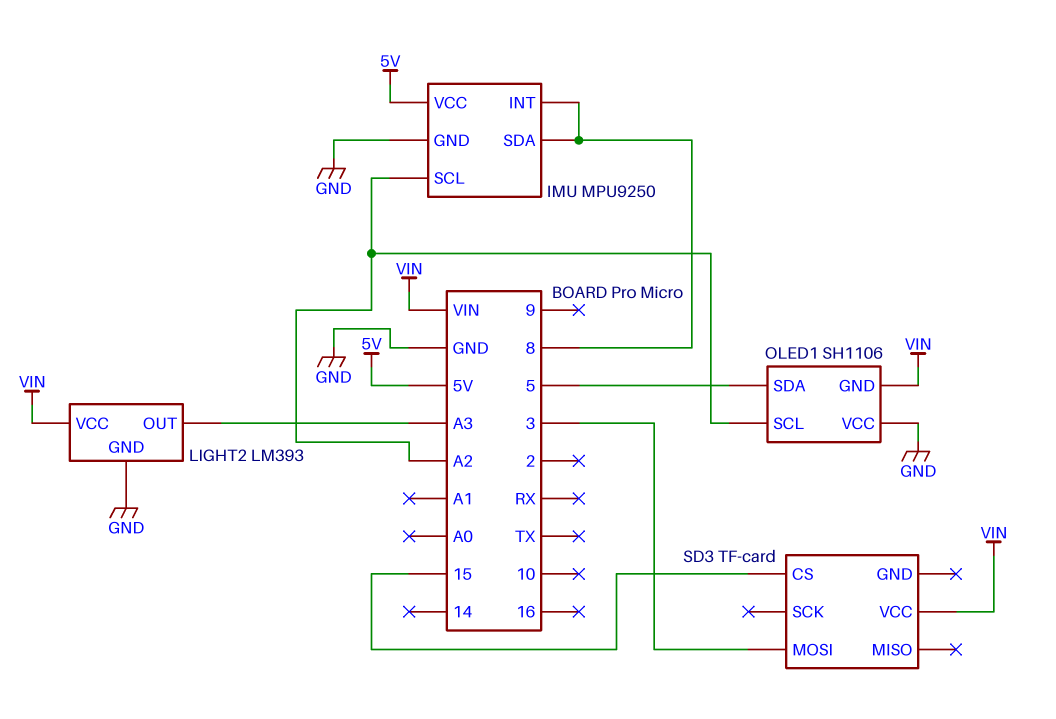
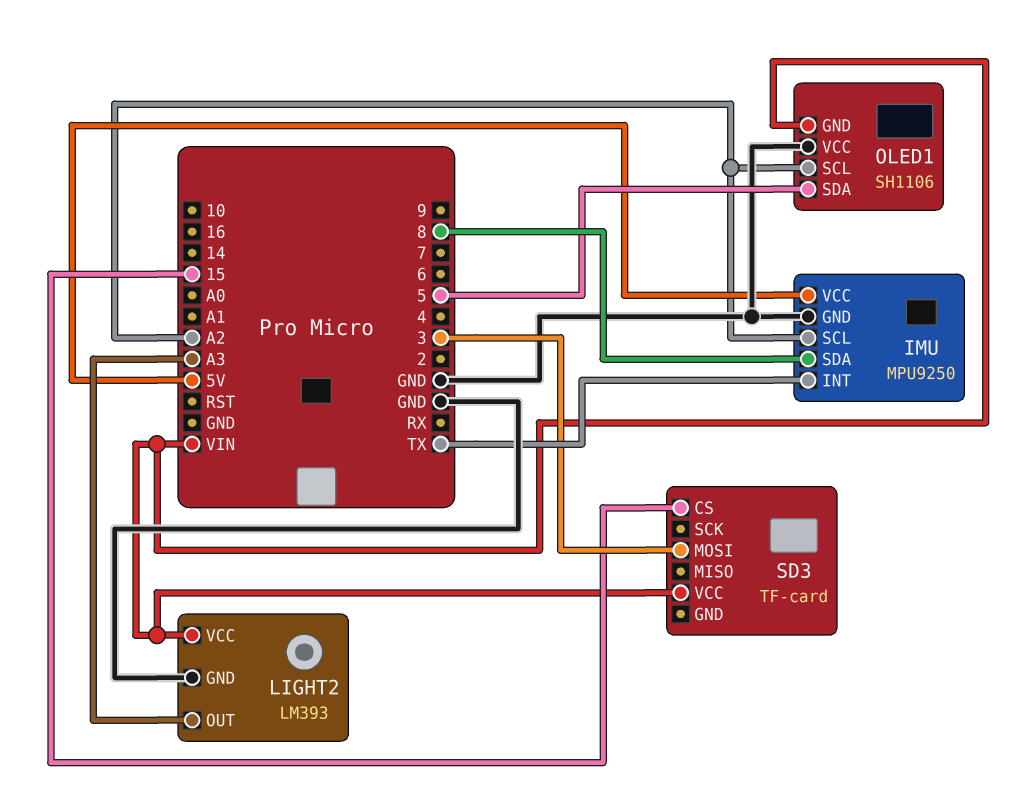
IMU pin INT: 8 -> TX

